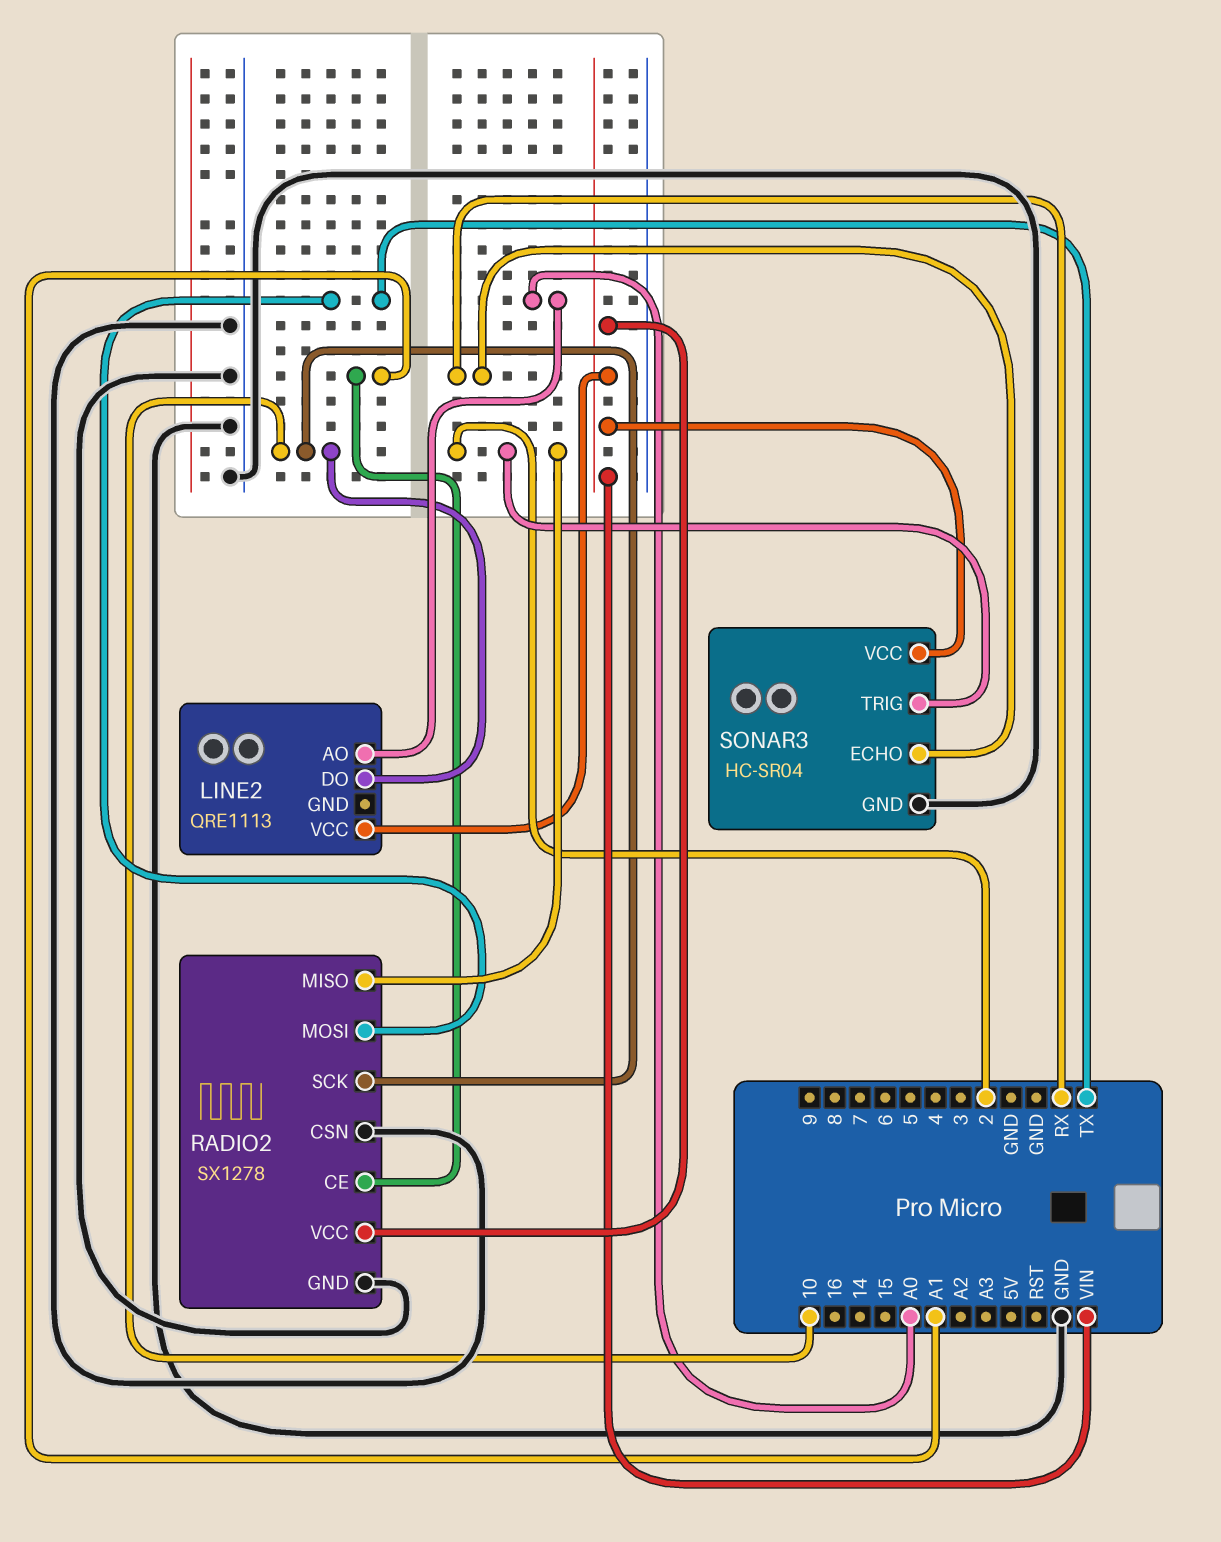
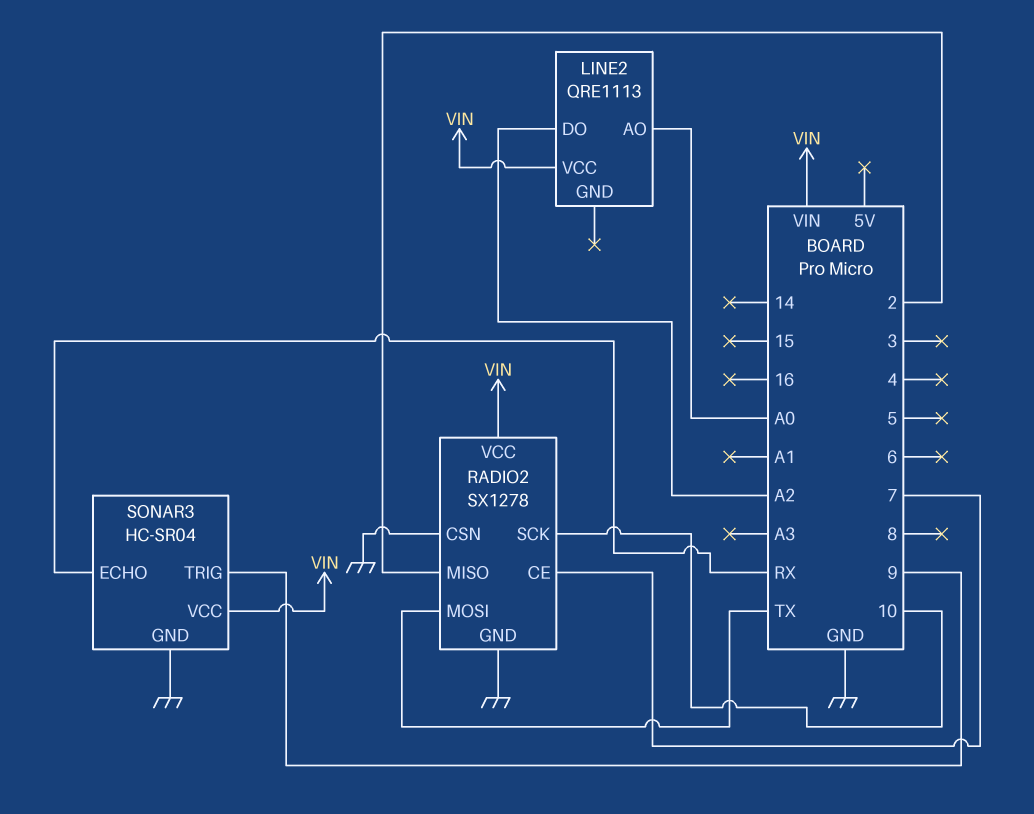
LINE2 pin DO: 10 -> A2
RADIO2 pin CE: A1 -> 7
SONAR3 pin TRIG: 2 -> 9

